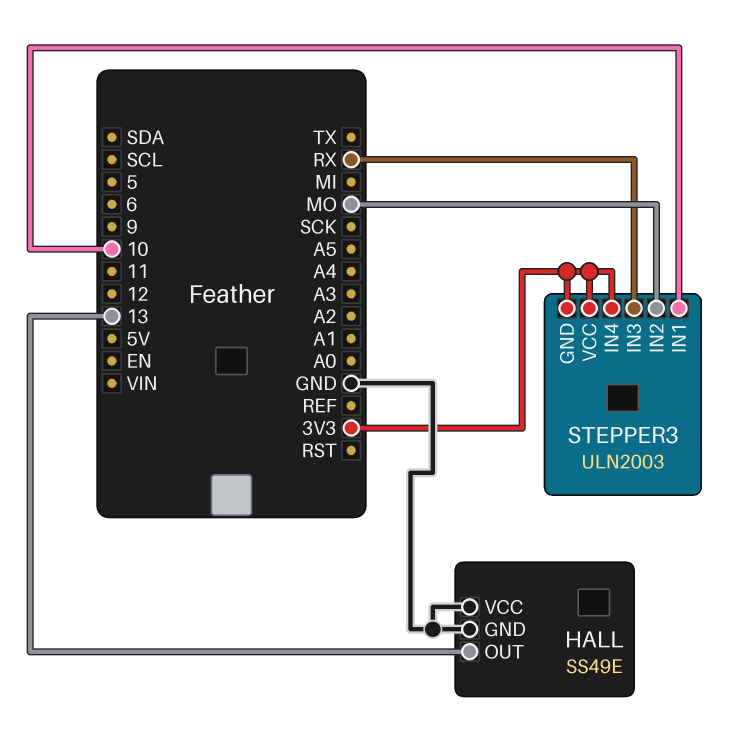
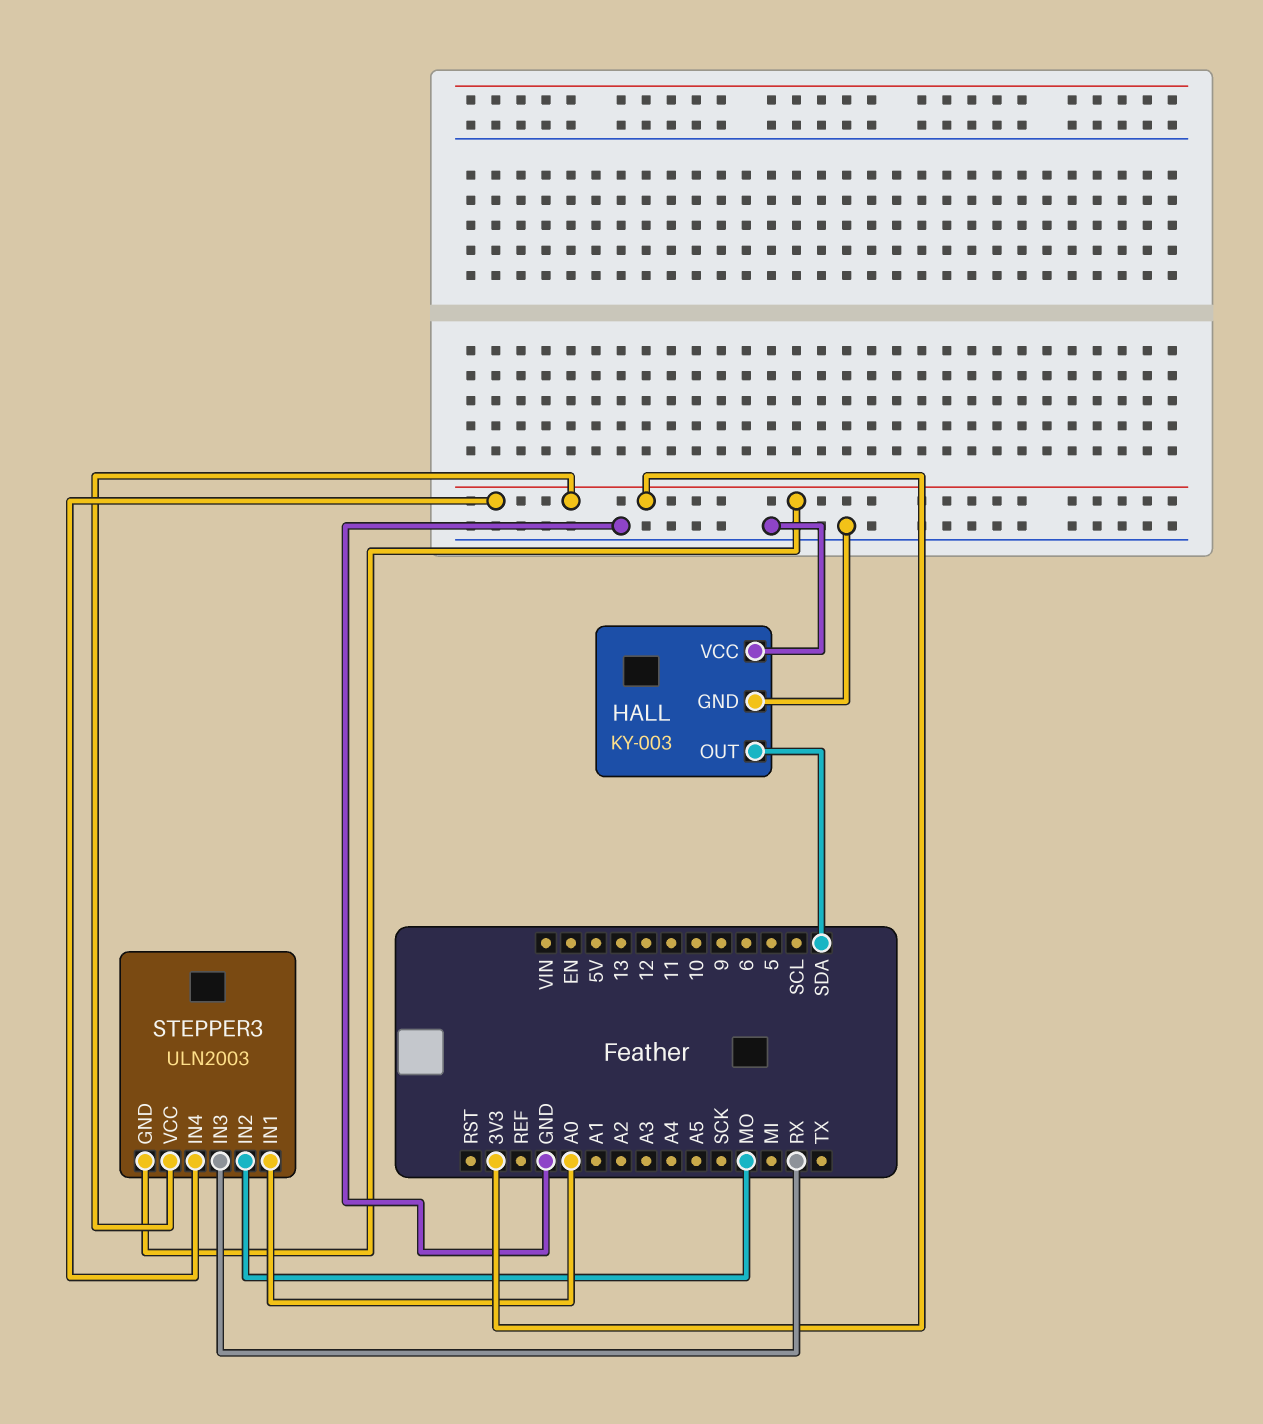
HALL: SS49E -> KY-003
HALL pin OUT: 13 -> SDA
STEPPER3 pin IN1: 10 -> A0

